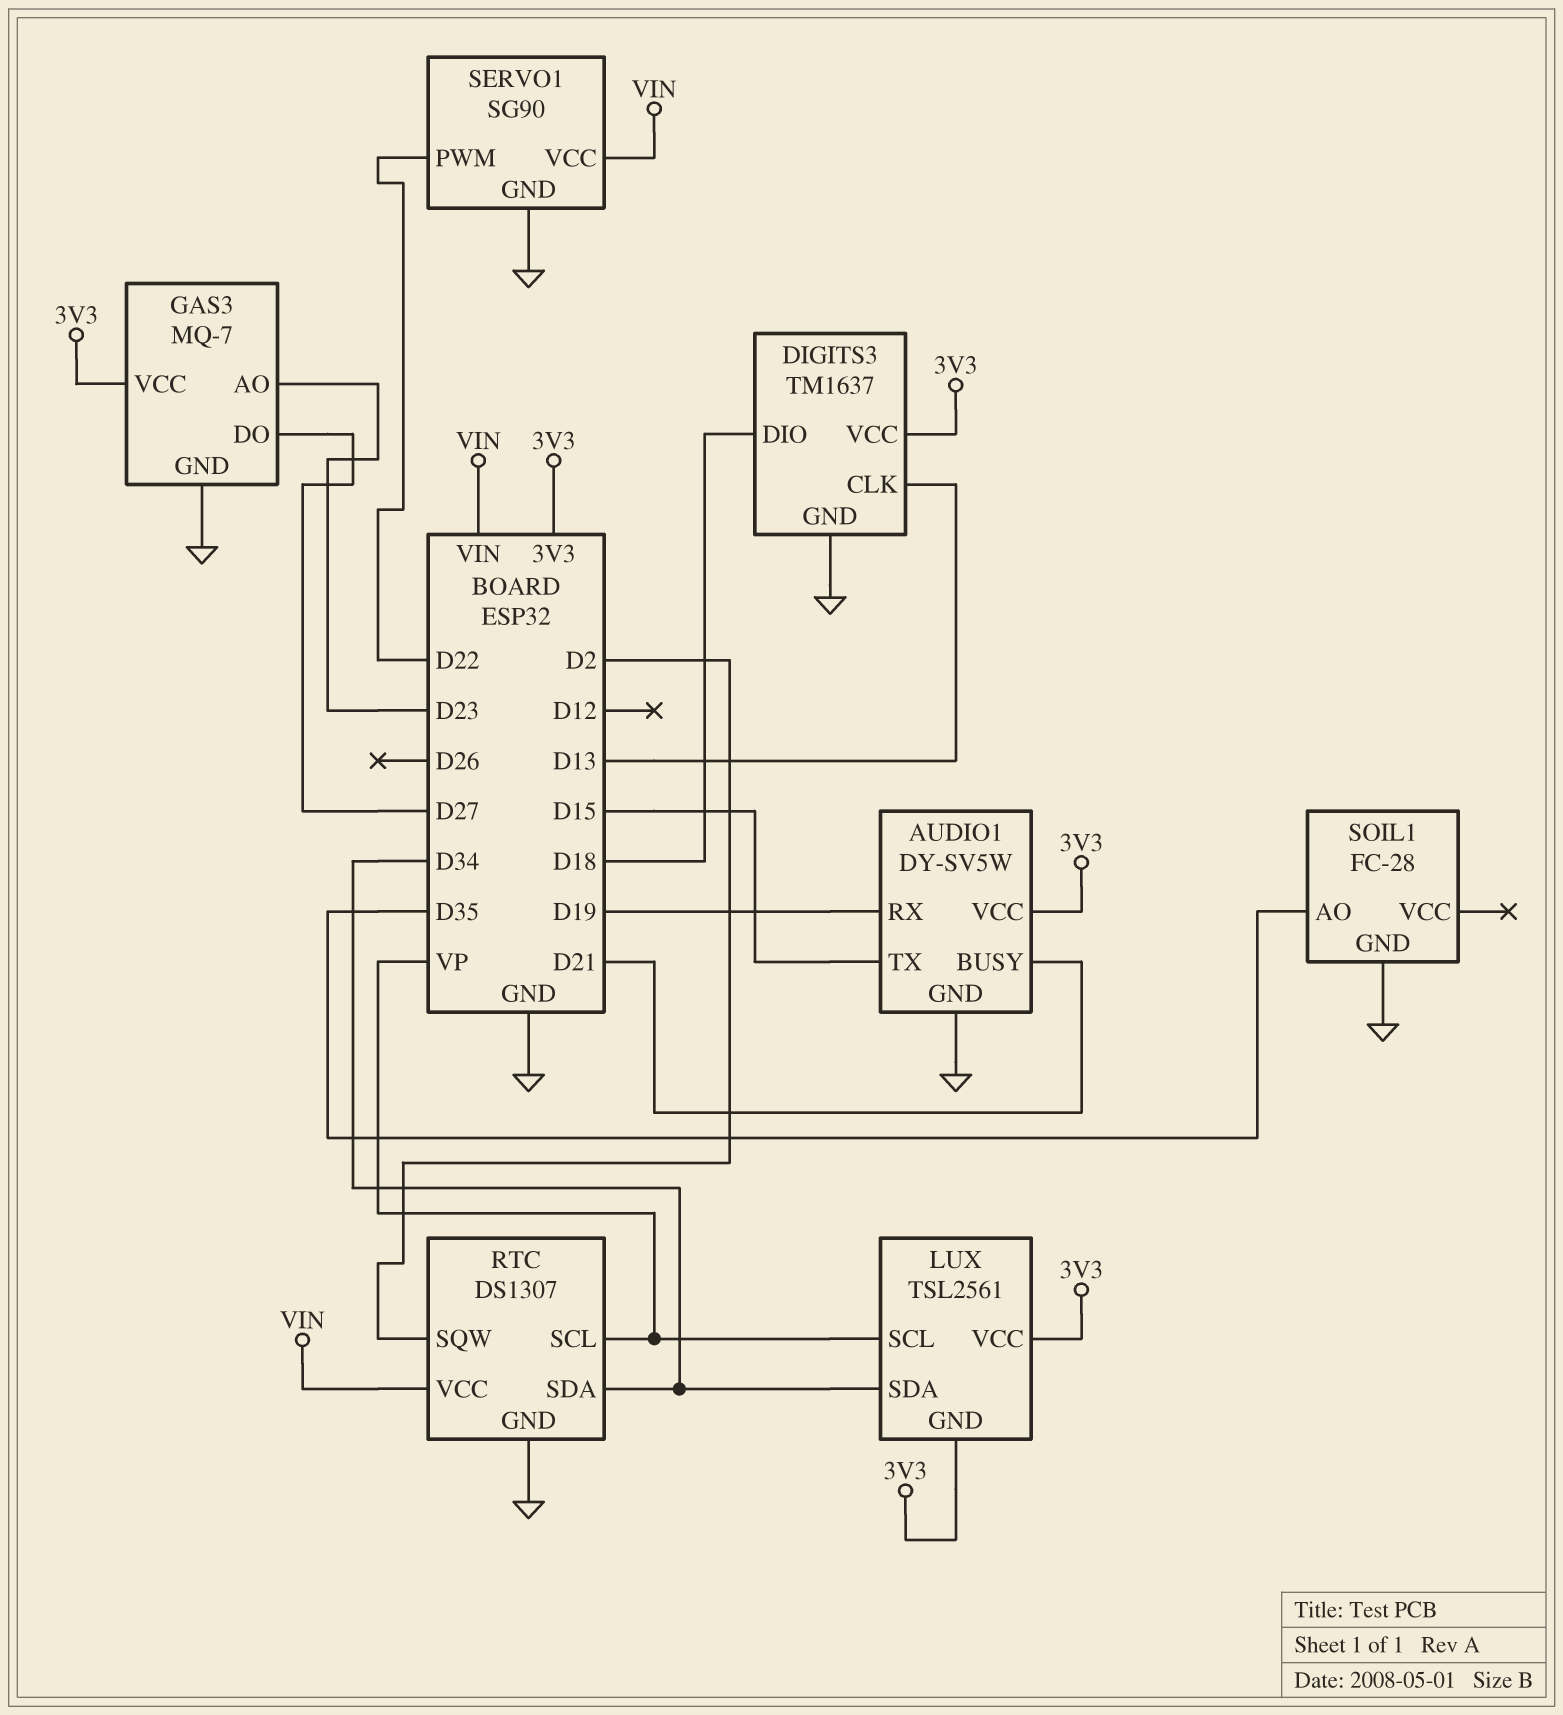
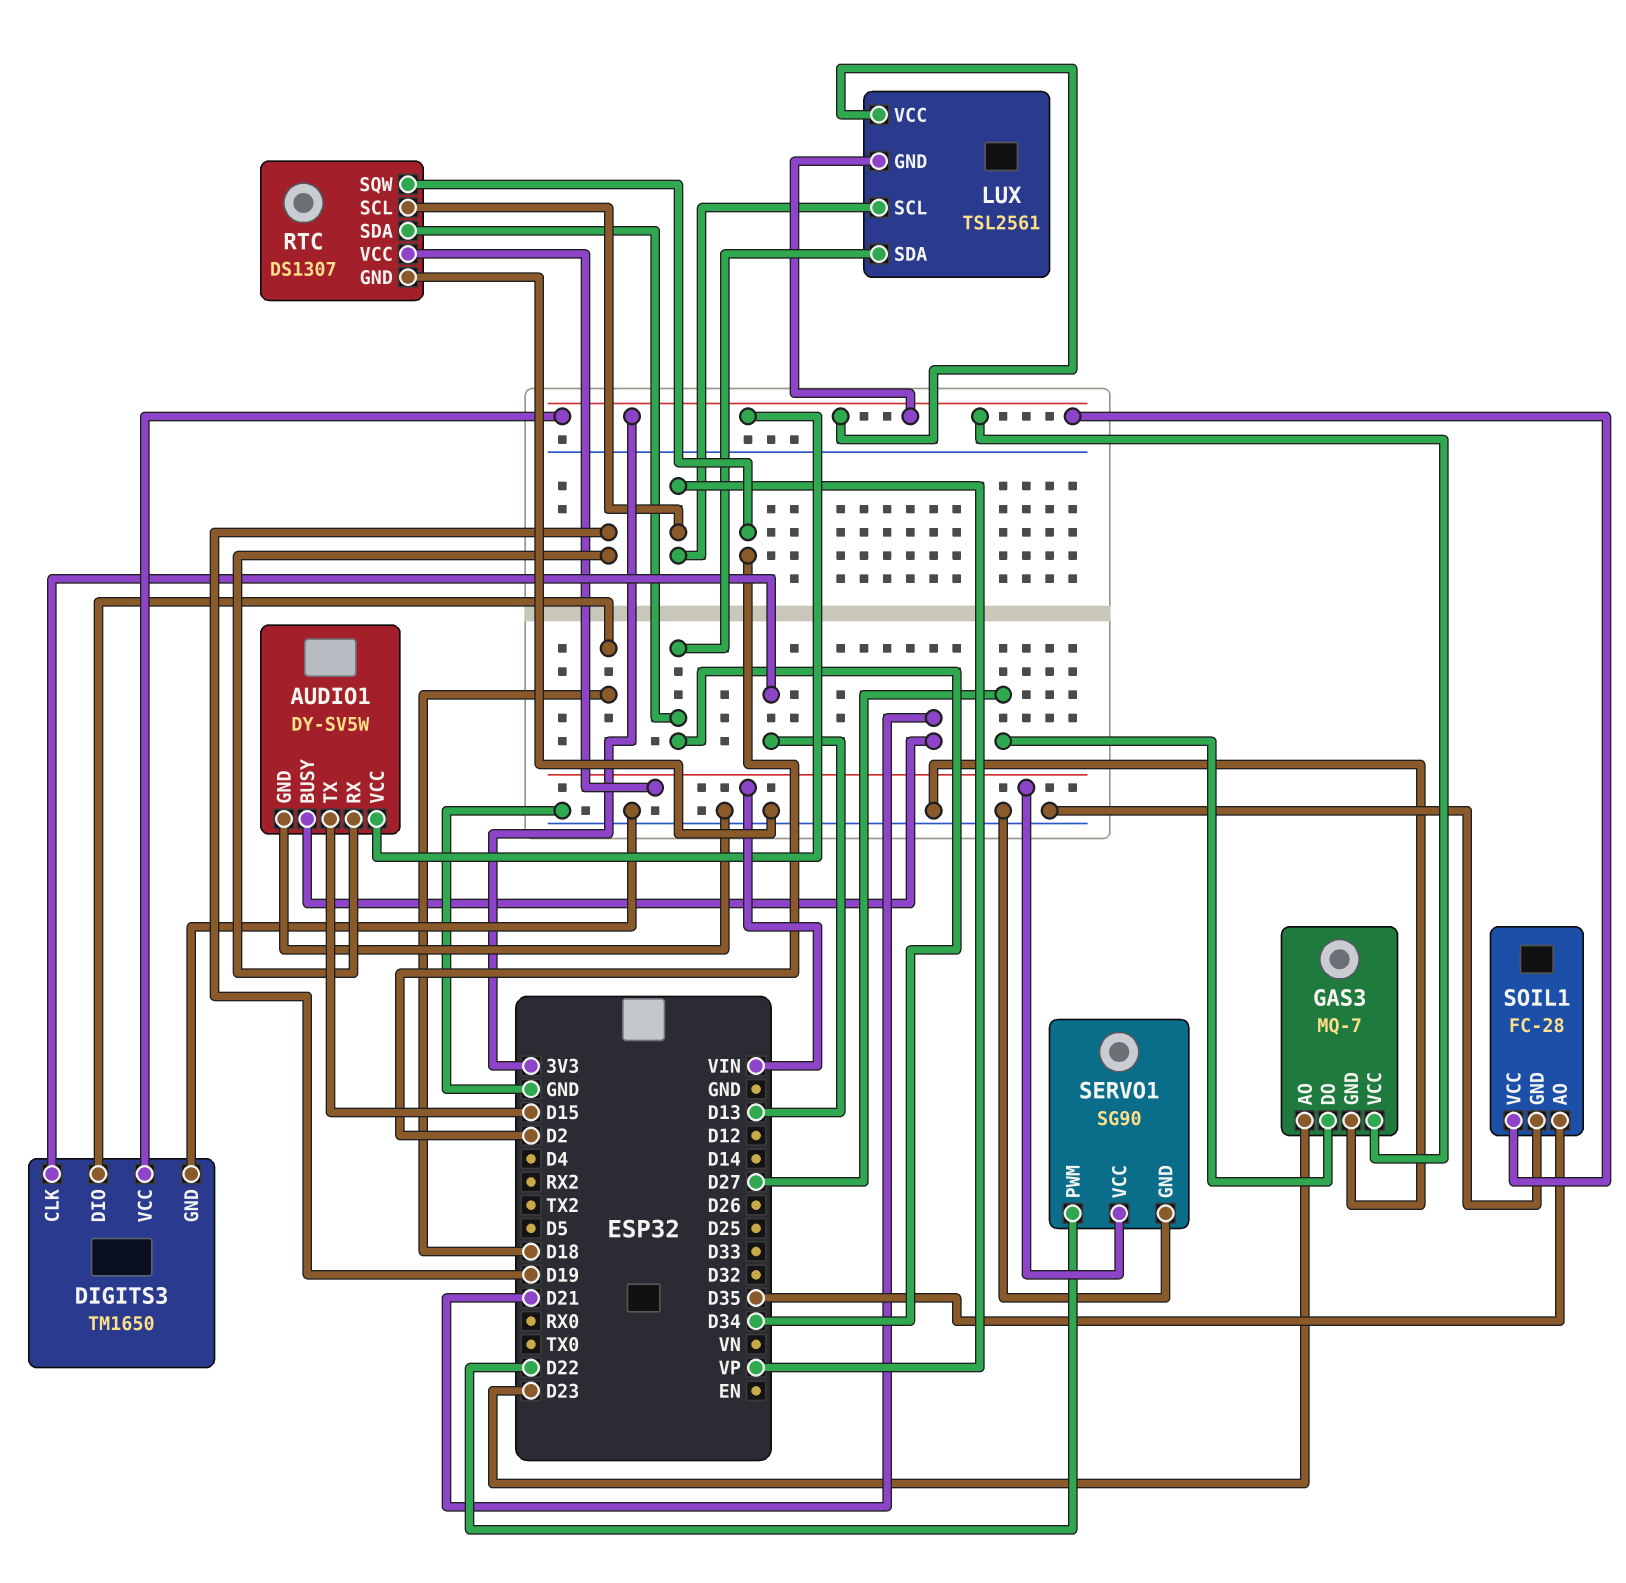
DIGITS3: TM1637 -> TM1650
SOIL1 pin VCC: none -> 3V3

